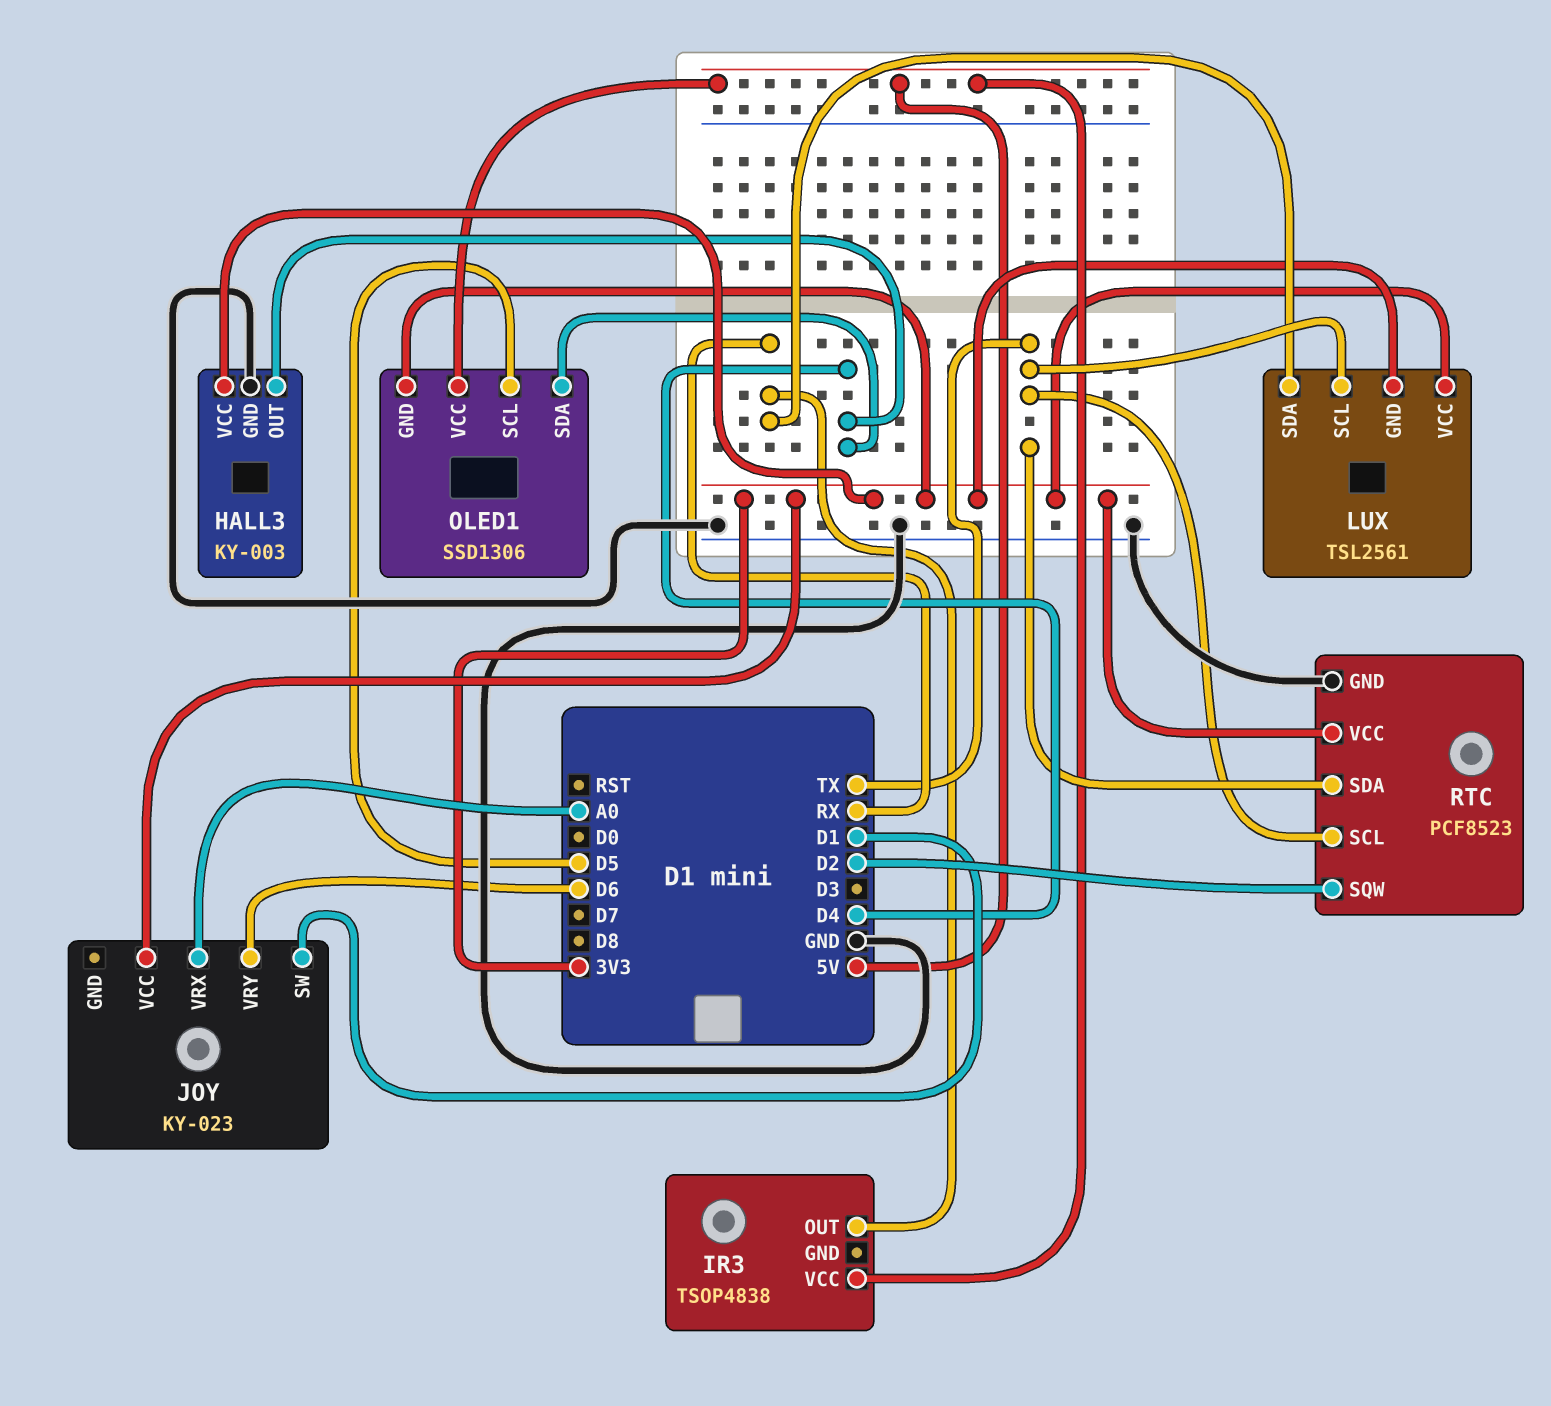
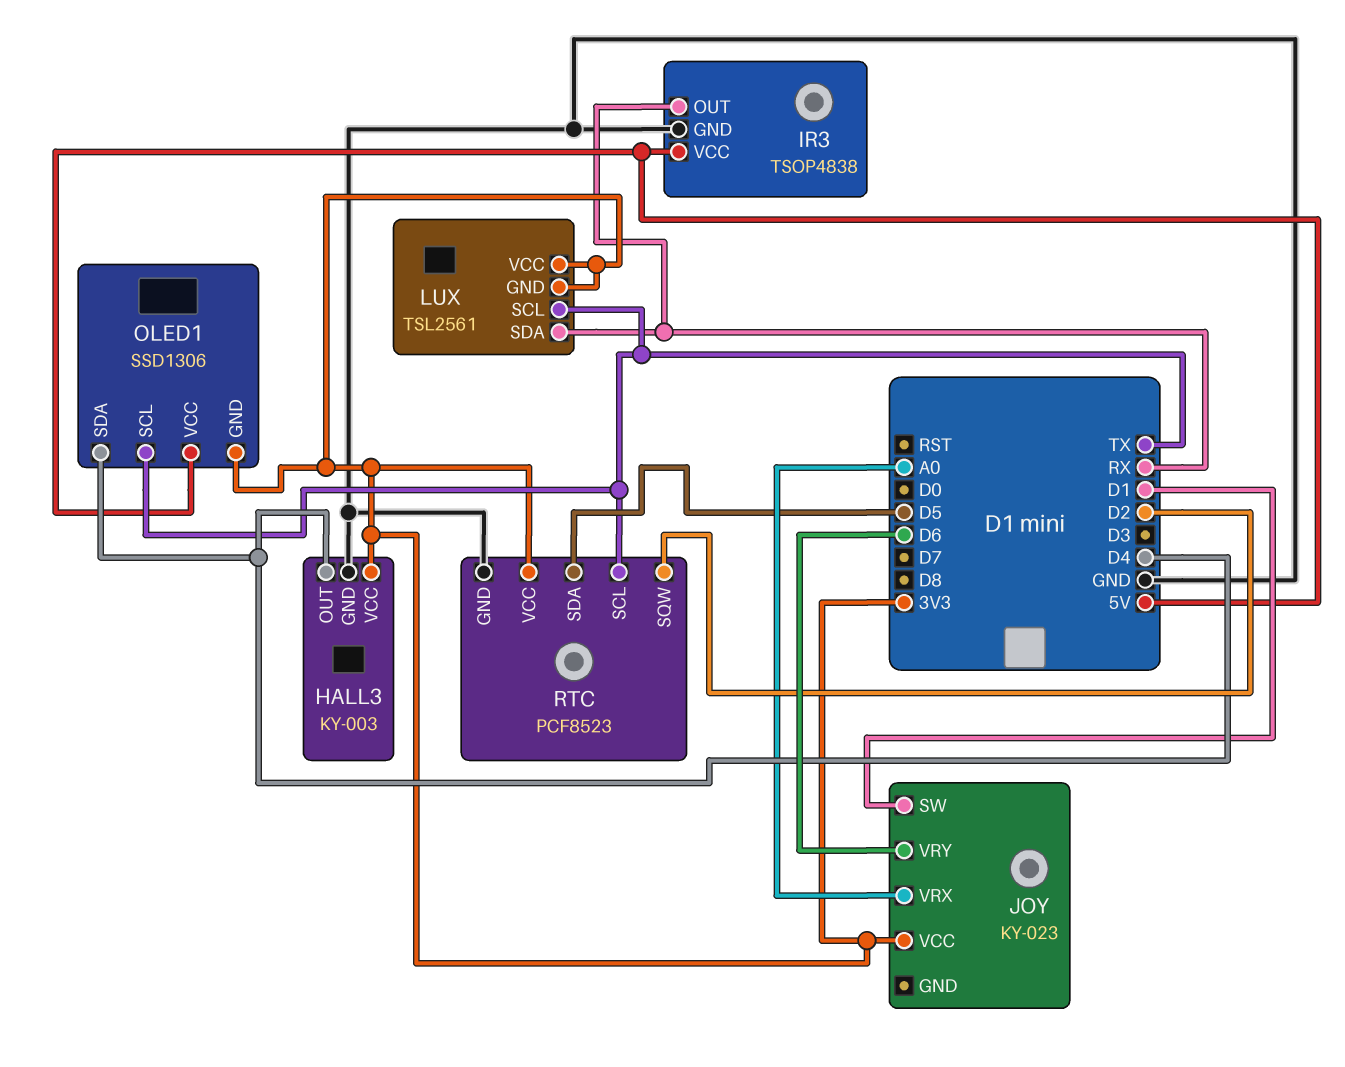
IR3 pin GND: none -> GND
OLED1 pin SCL: D5 -> TX
RTC pin SDA: TX -> D5

